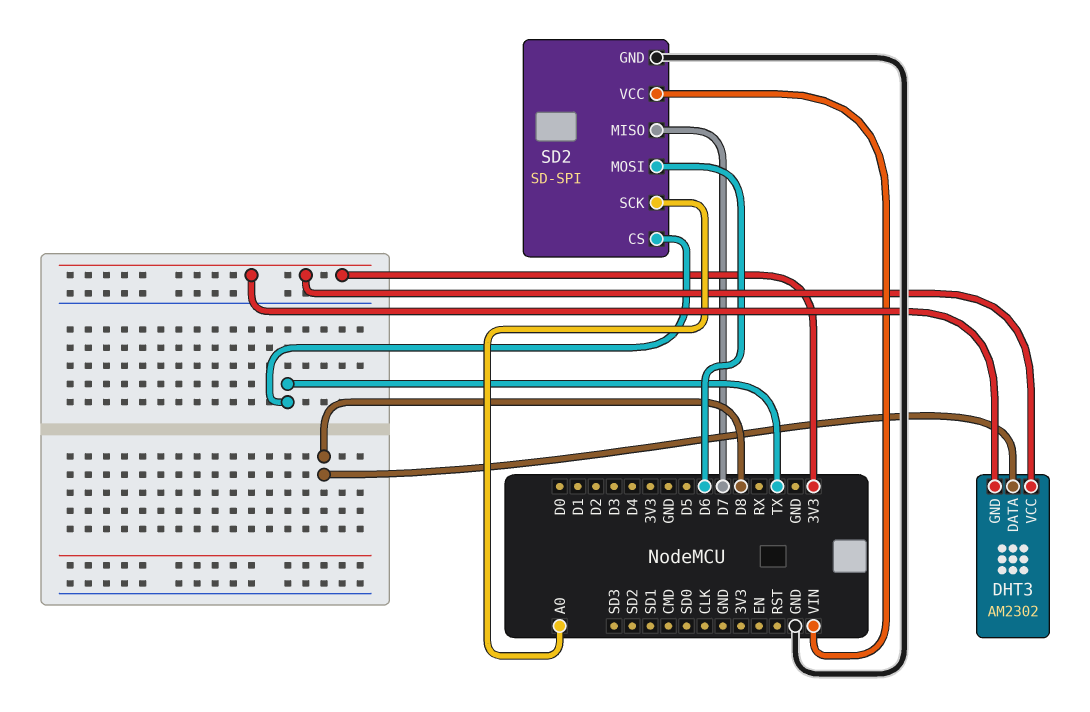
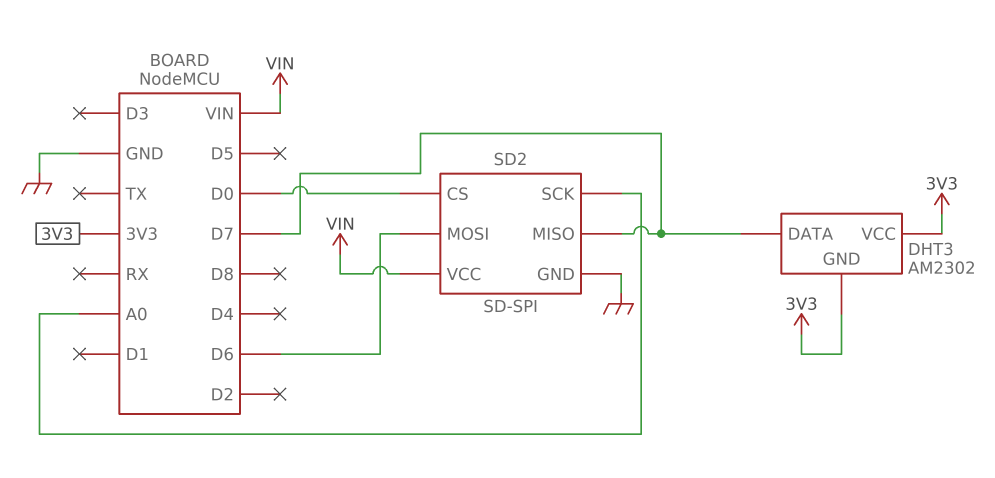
DHT3 pin DATA: D8 -> D7
SD2 pin CS: TX -> D0

